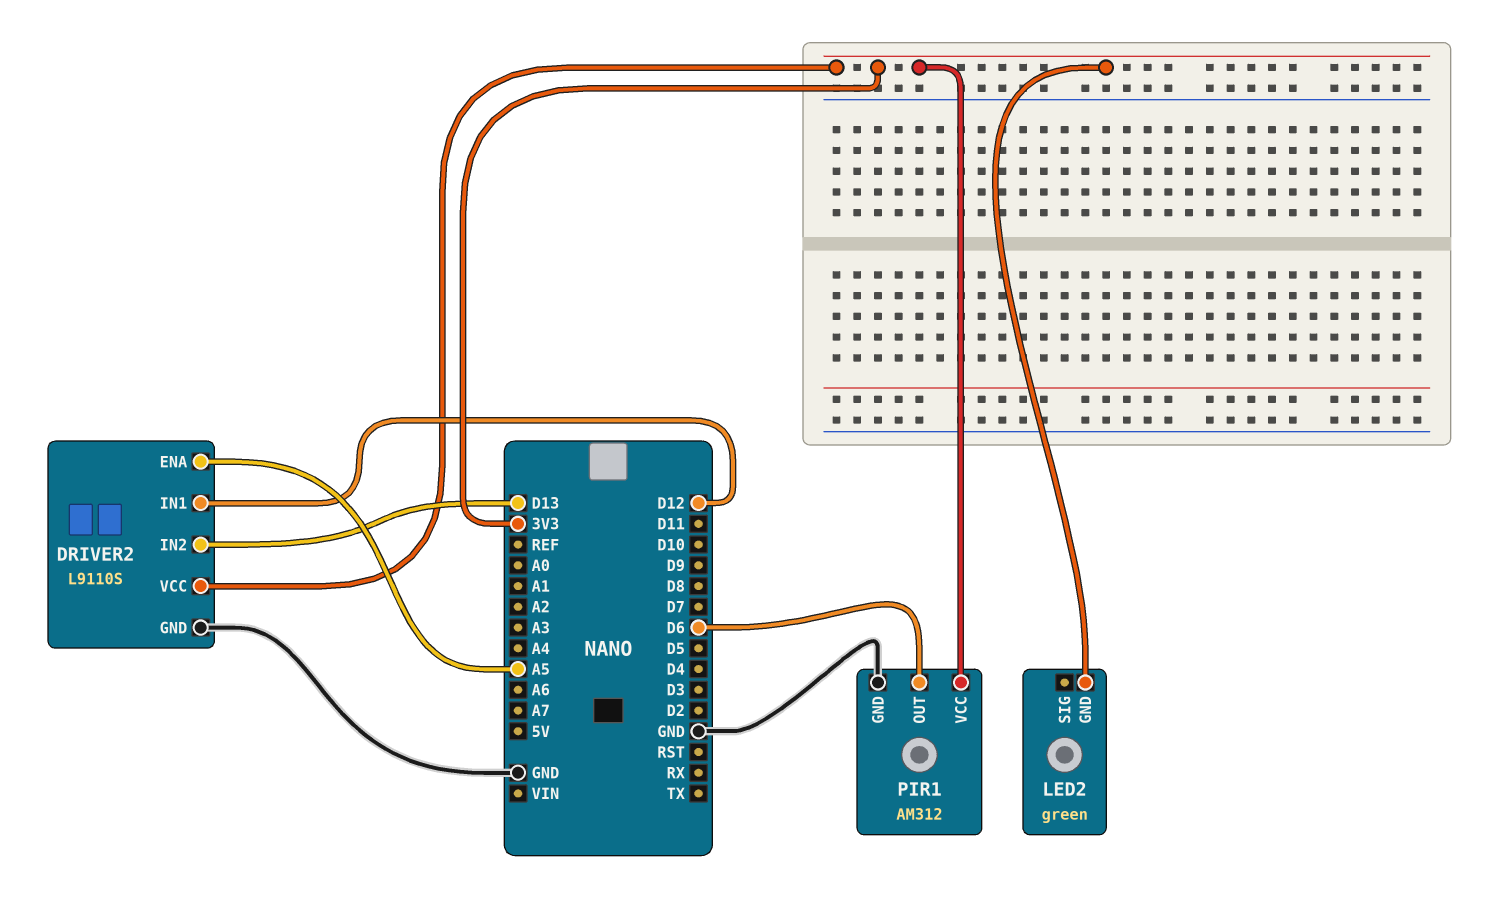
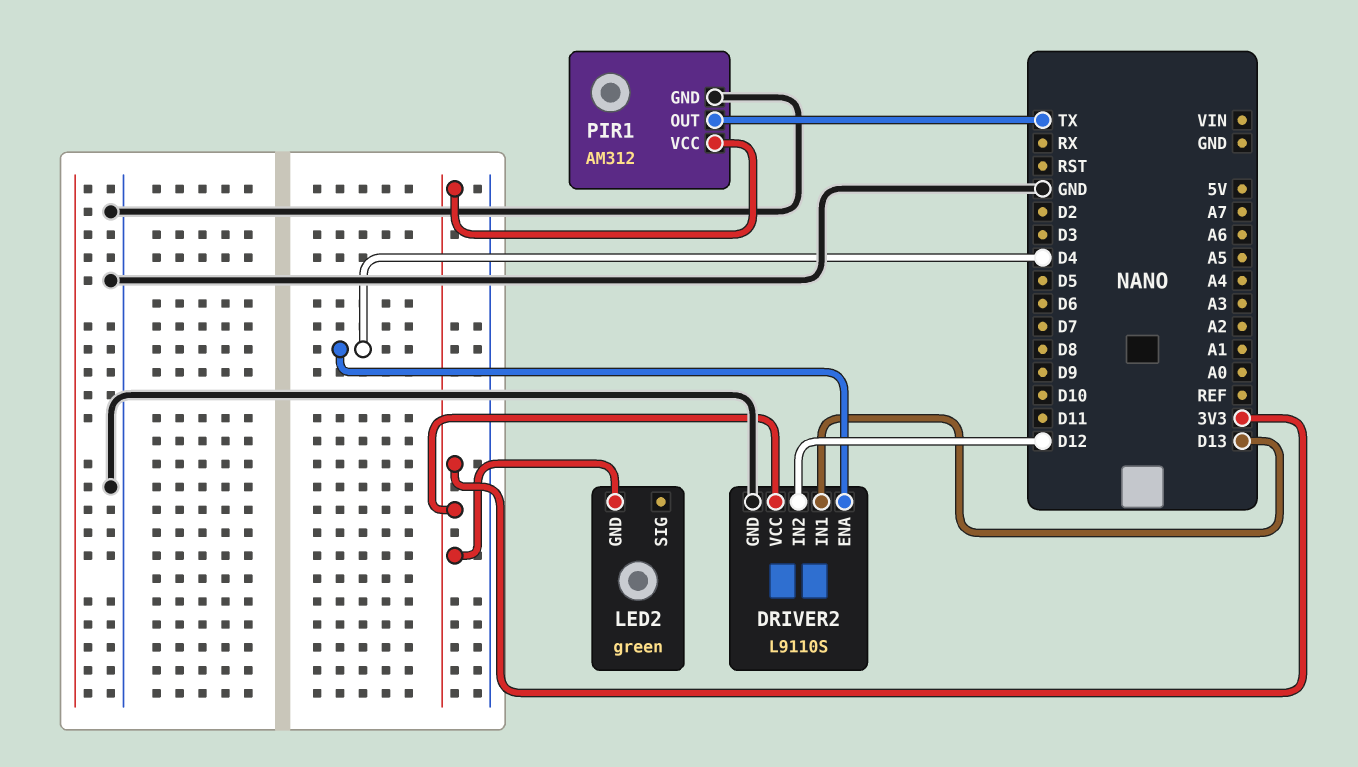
DRIVER2 pin ENA: A5 -> D4
DRIVER2 pin IN1: D12 -> D13
DRIVER2 pin IN2: D13 -> D12
PIR1 pin OUT: D6 -> TX

